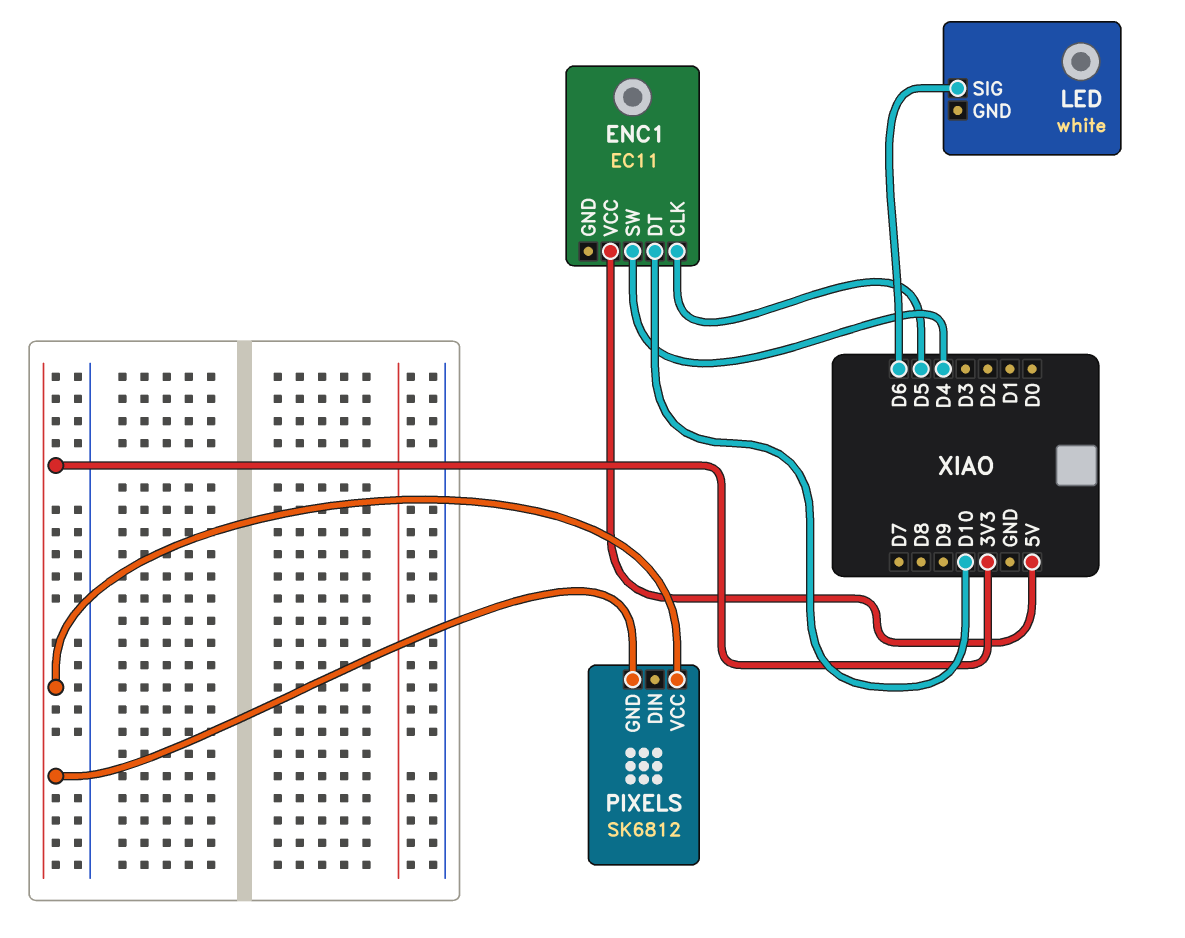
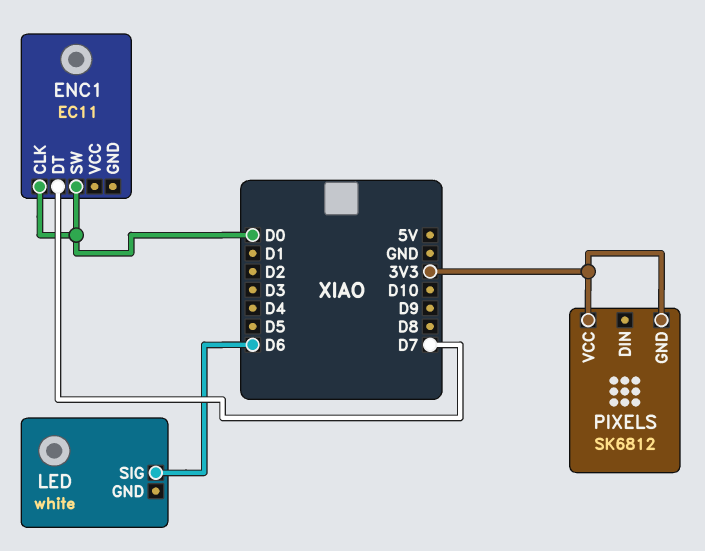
ENC1 pin CLK: D5 -> D0
ENC1 pin DT: D10 -> D7
ENC1 pin SW: D4 -> D0
ENC1 pin VCC: 5V -> none

